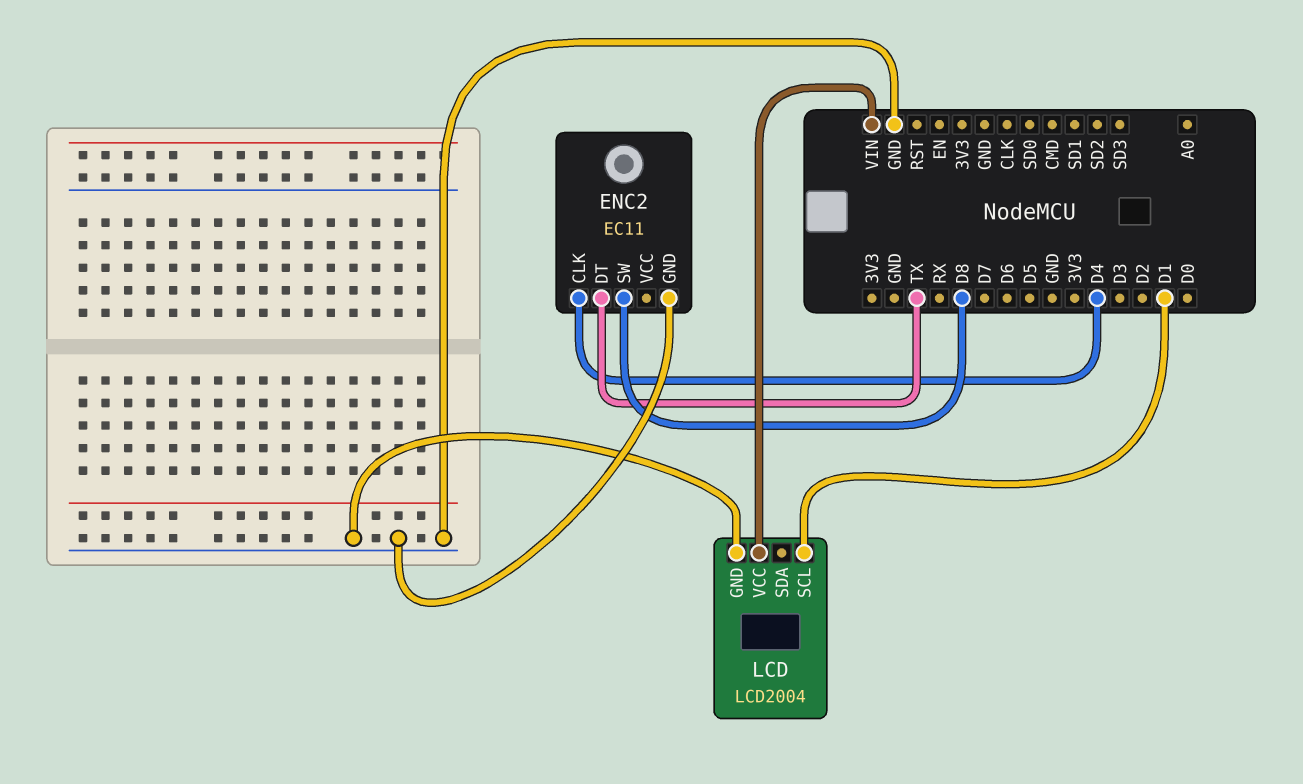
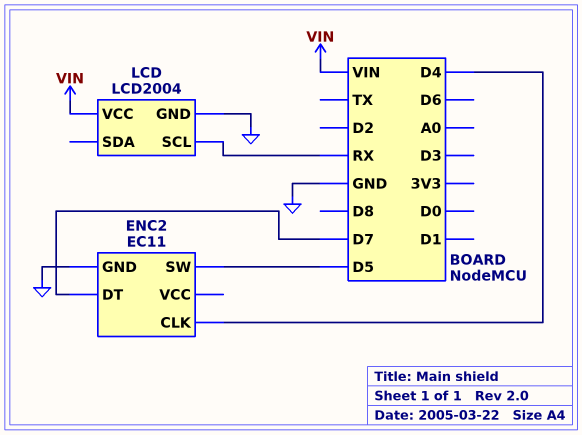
ENC2 pin DT: TX -> D7
ENC2 pin SW: D8 -> D5
LCD pin SCL: D1 -> RX

